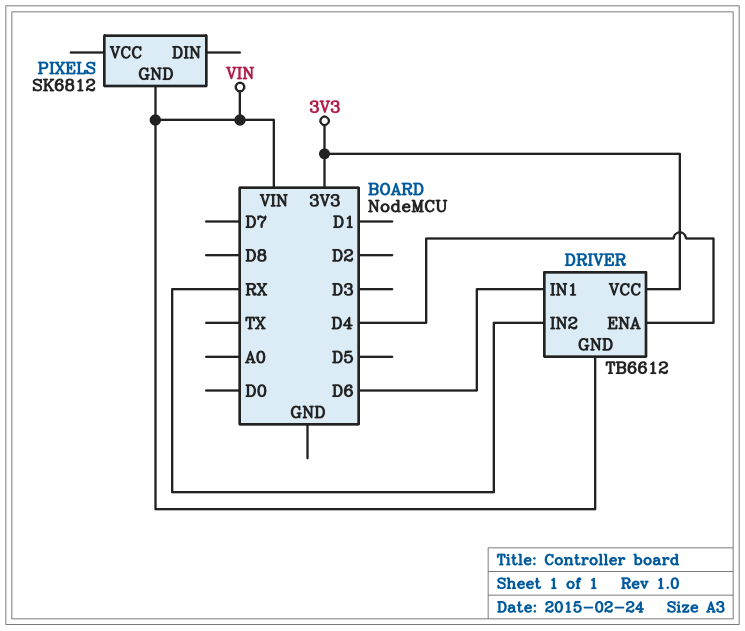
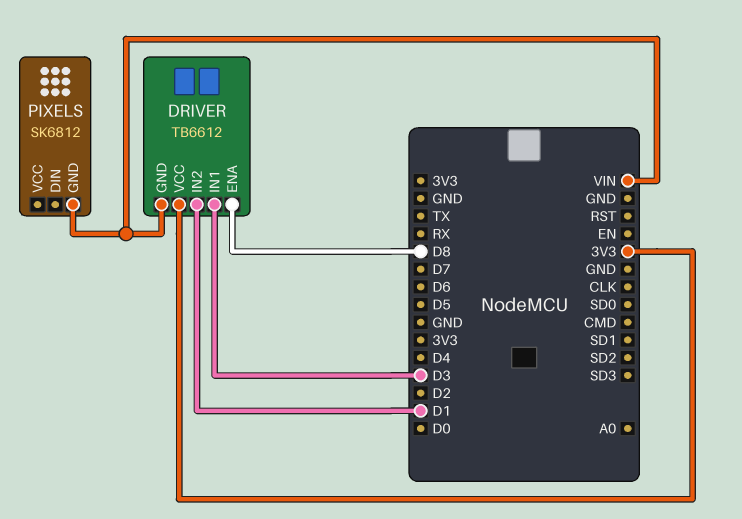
DRIVER pin ENA: D4 -> D8
DRIVER pin IN1: D6 -> D3
DRIVER pin IN2: RX -> D1

